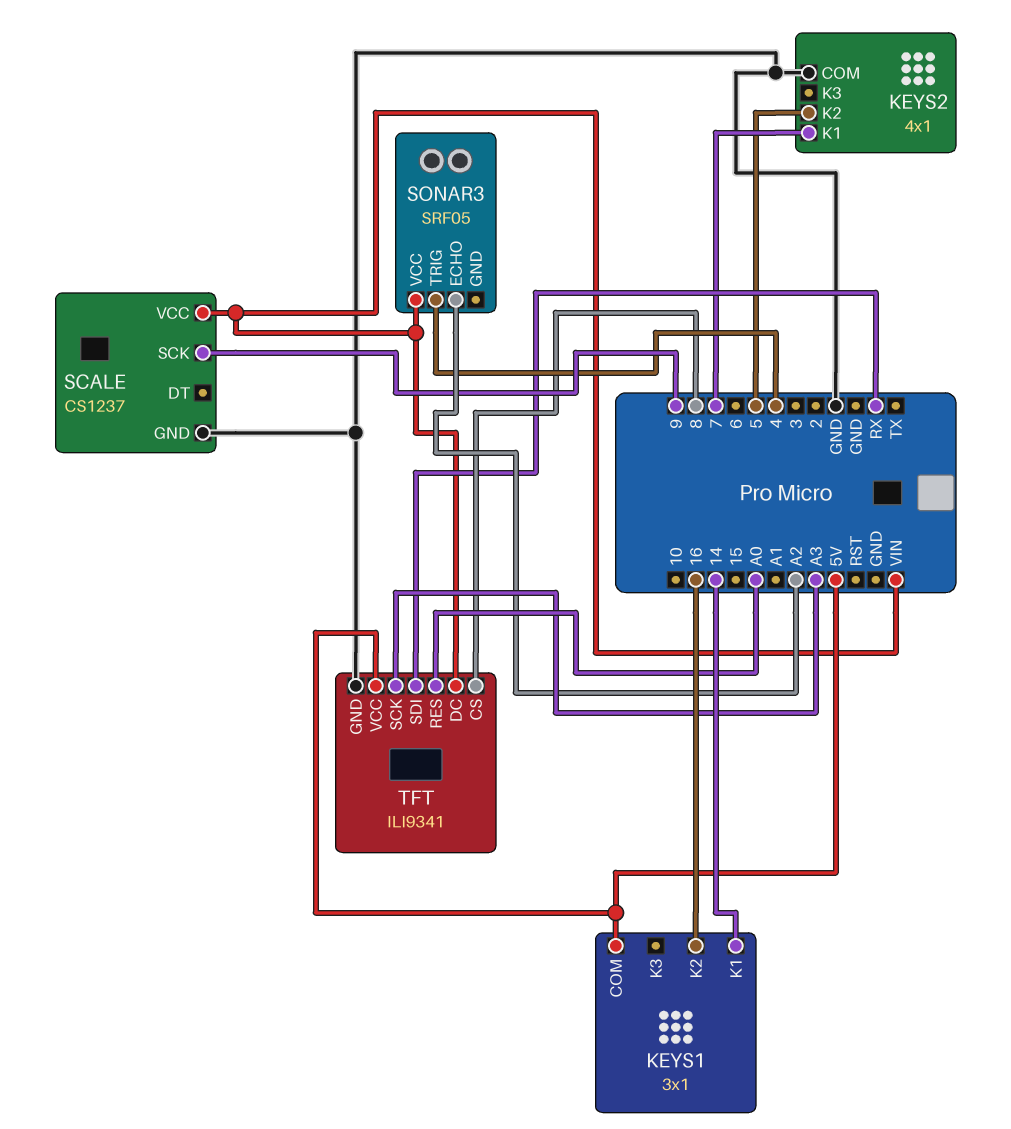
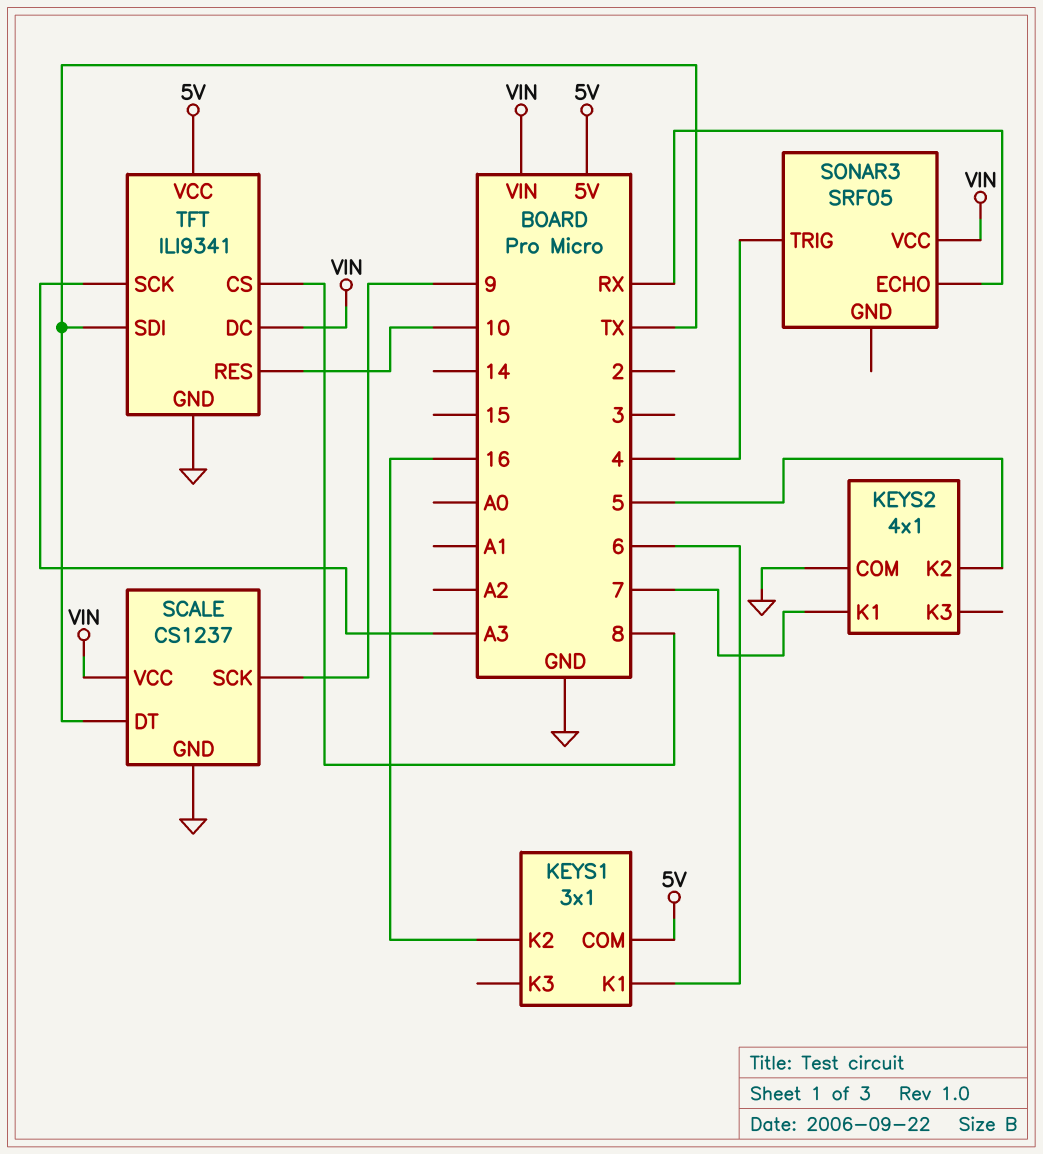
KEYS1 pin K1: 14 -> 6
SCALE pin DT: none -> TX
SONAR3 pin ECHO: A2 -> RX
TFT pin RES: A0 -> 10
TFT pin SDI: RX -> TX

